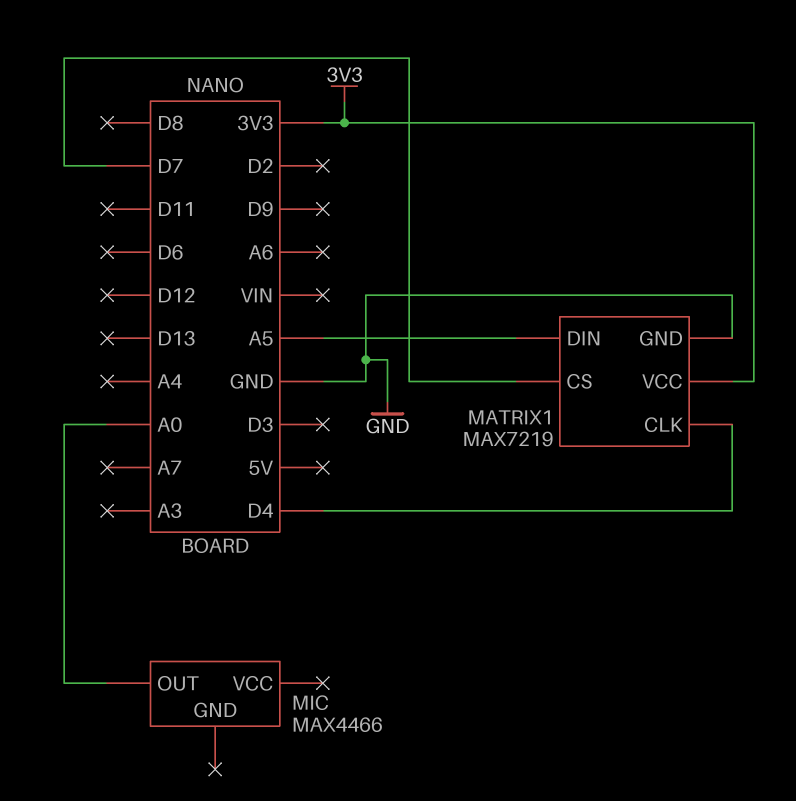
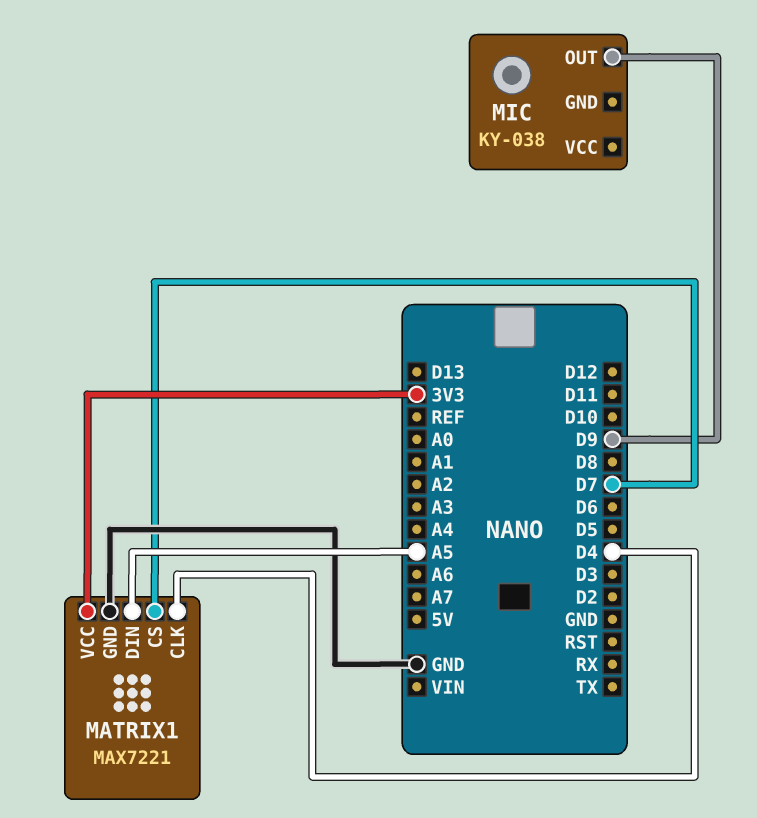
MATRIX1: MAX7219 -> MAX7221
MIC: MAX4466 -> KY-038
MIC pin OUT: A0 -> D9

